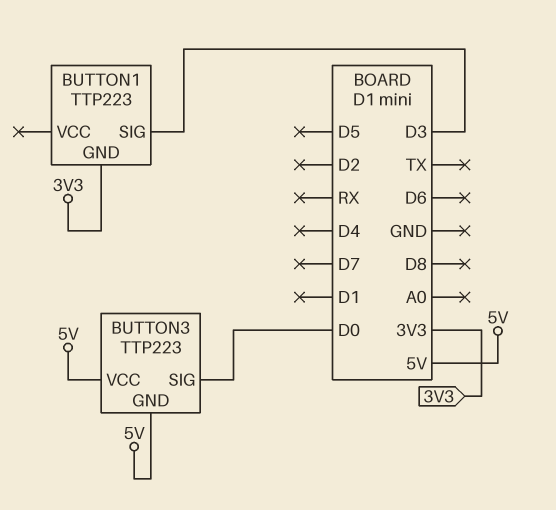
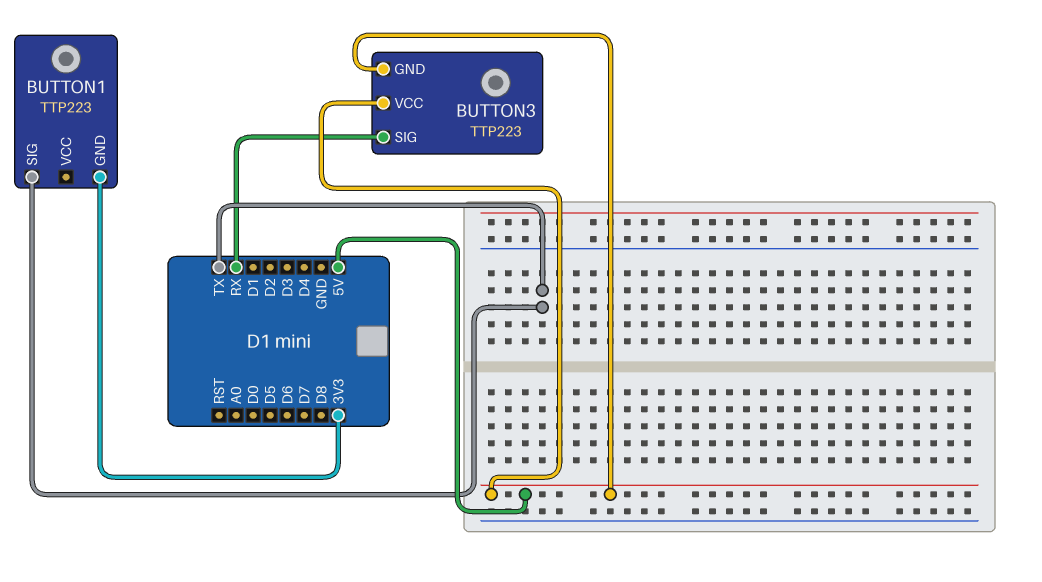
BUTTON1 pin SIG: D3 -> TX
BUTTON3 pin SIG: D0 -> RX

